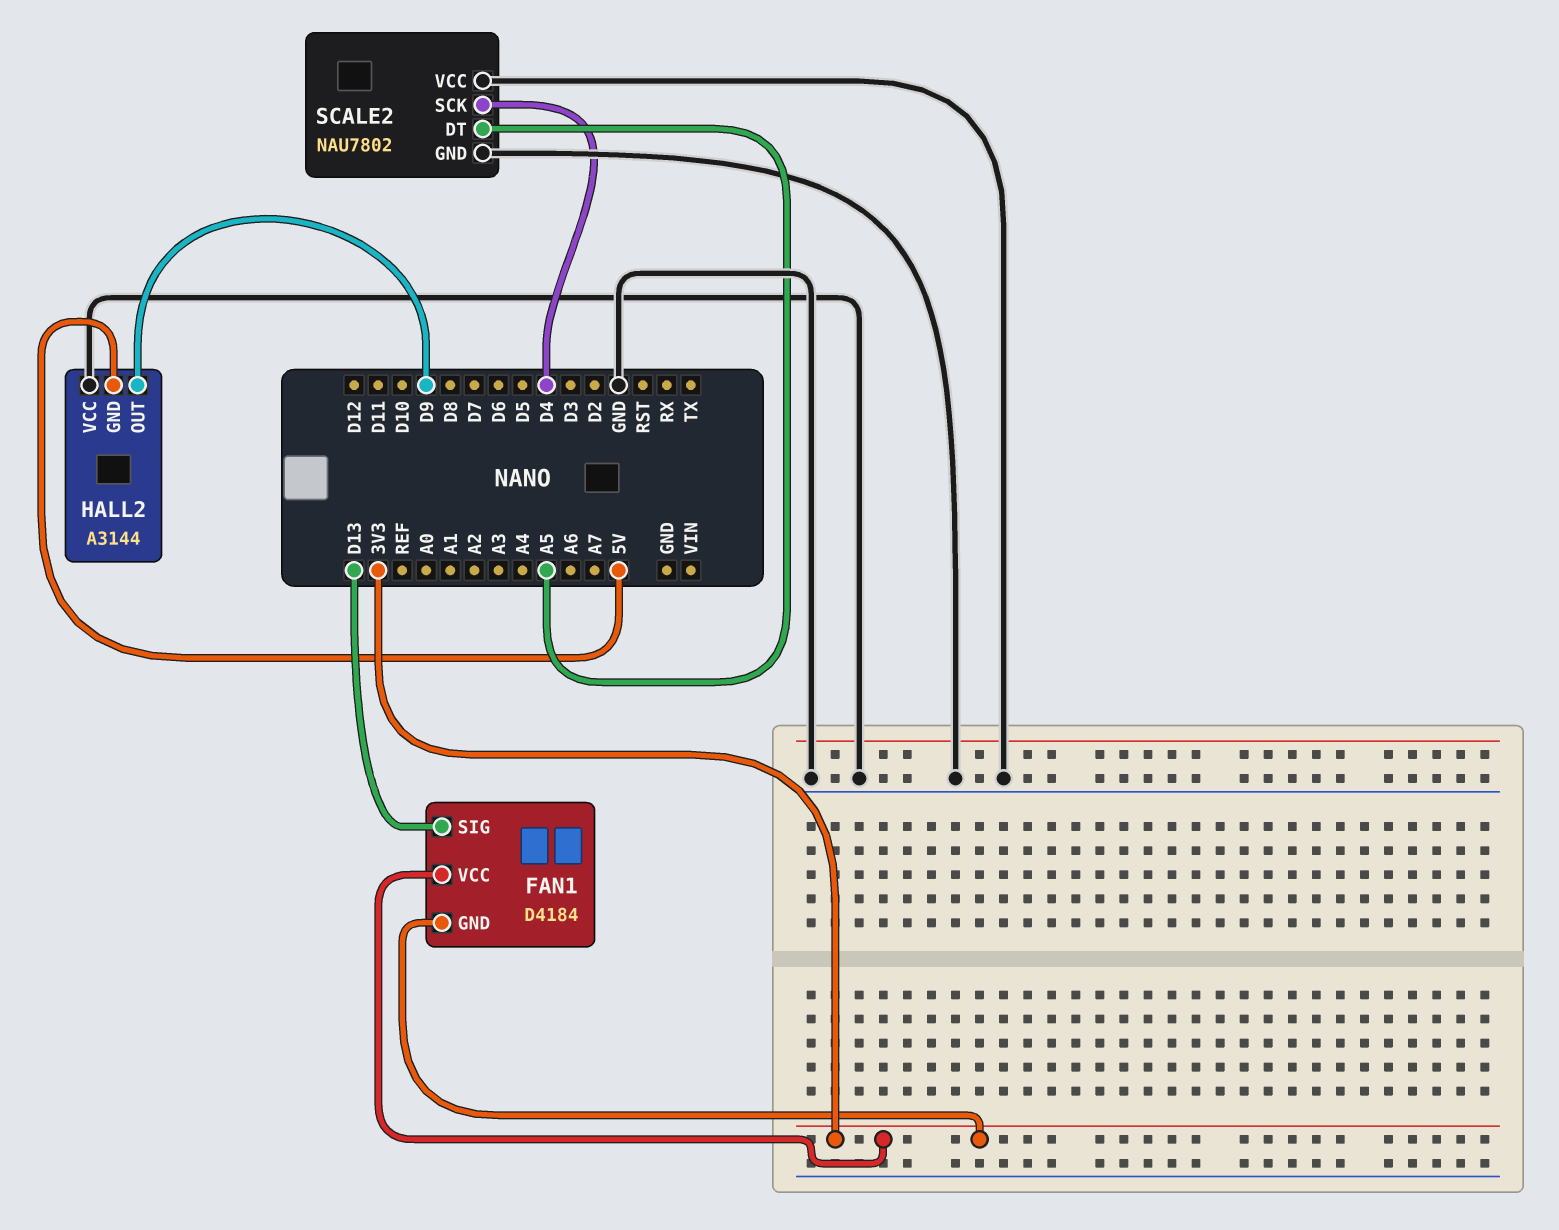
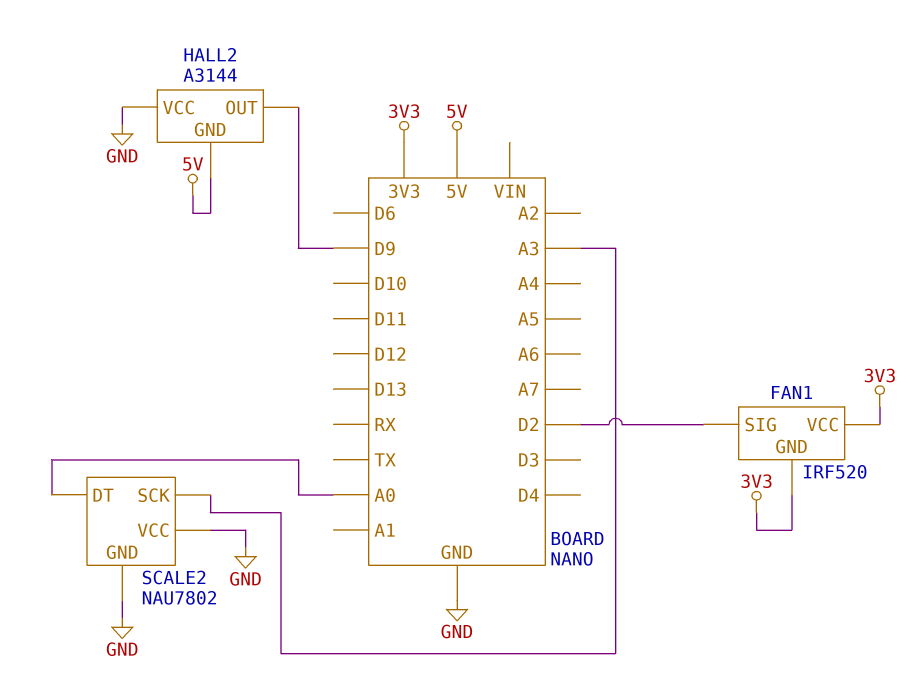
FAN1: D4184 -> IRF520
FAN1 pin SIG: D13 -> D2
SCALE2 pin DT: A5 -> A0
SCALE2 pin SCK: D4 -> A3

